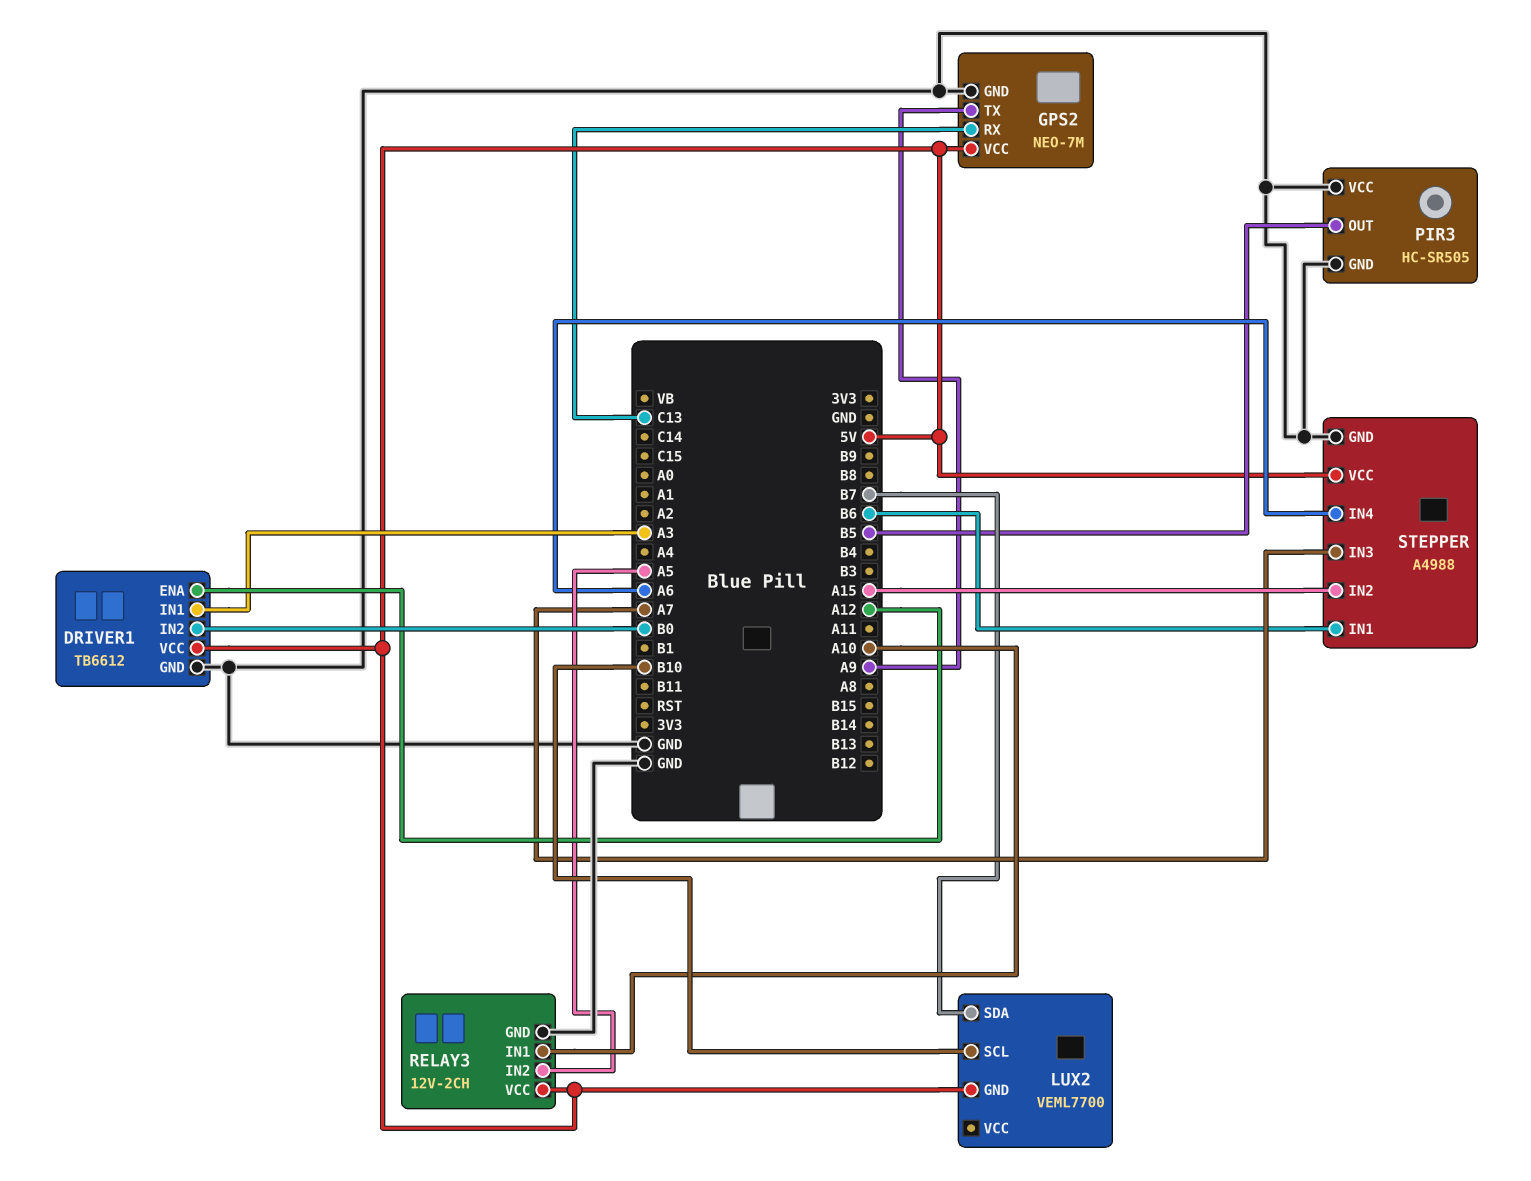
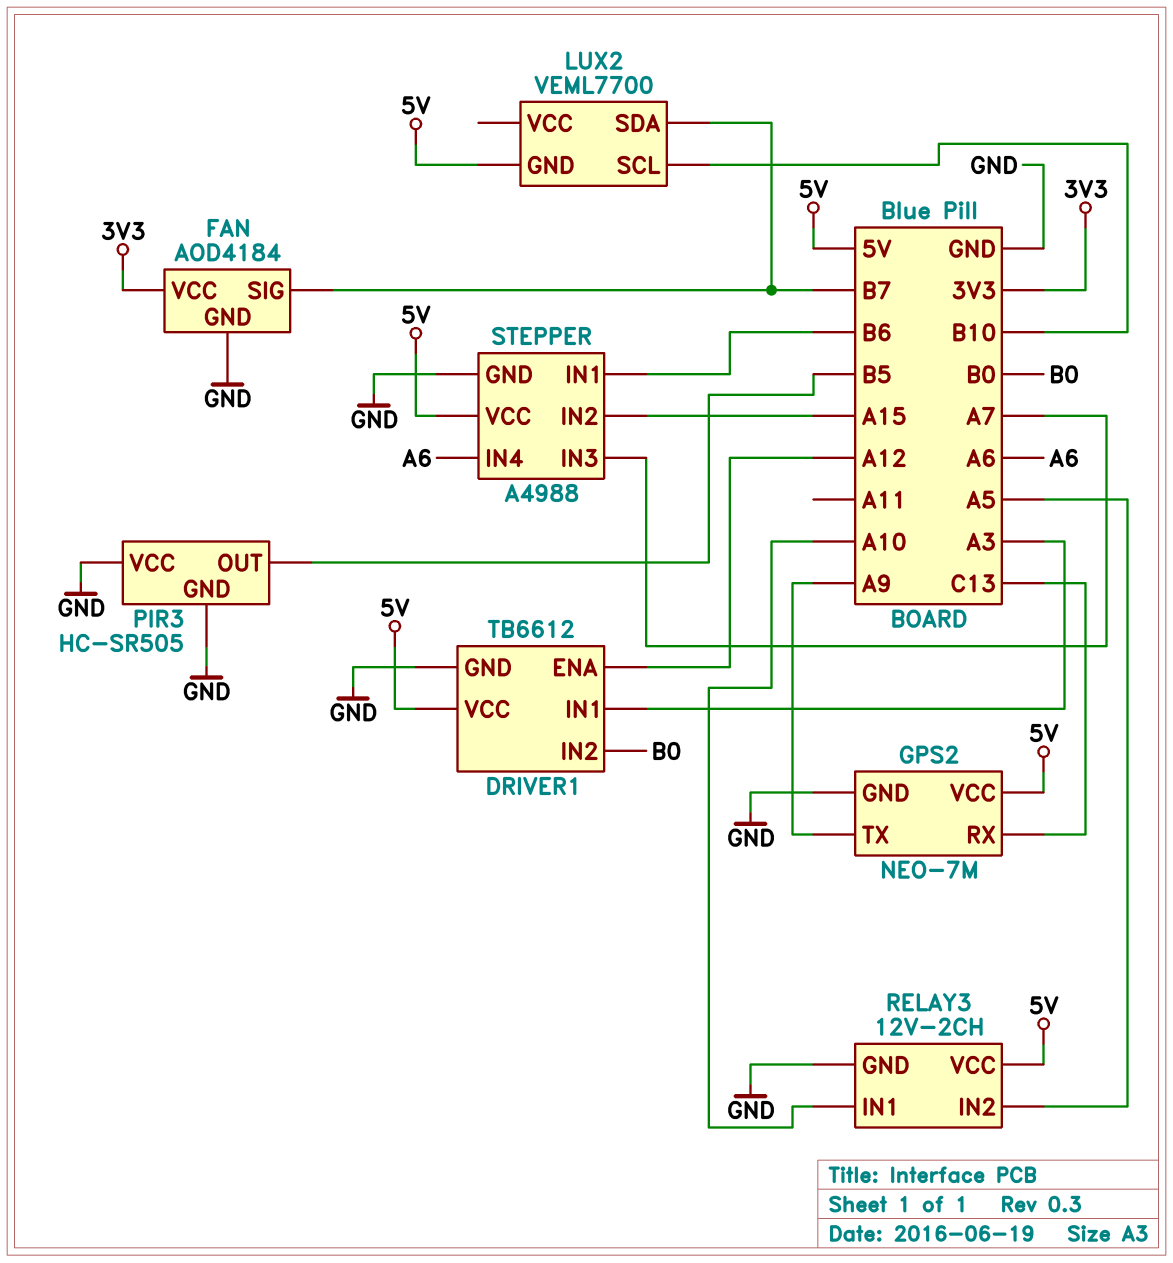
FAN: none -> AOD4184
FAN pin GND: none -> GND
FAN pin SIG: none -> B7
FAN pin VCC: none -> 3V3

